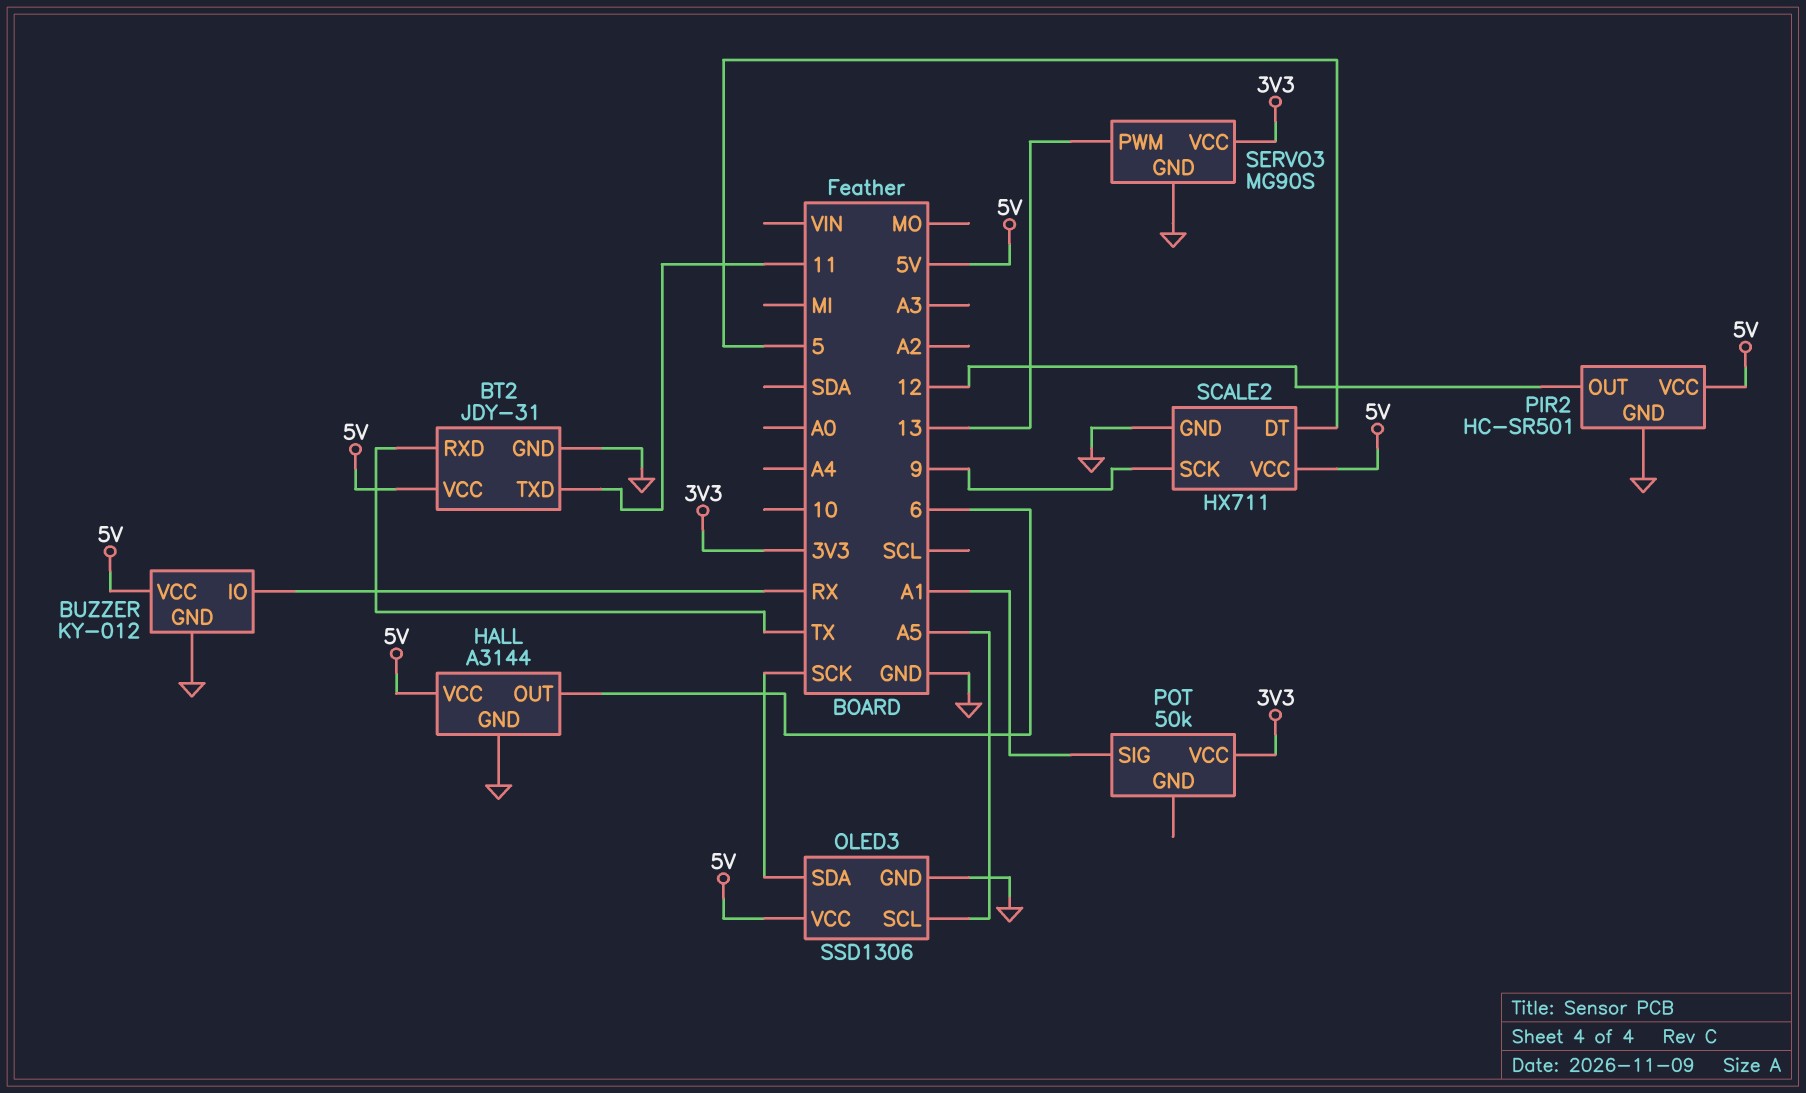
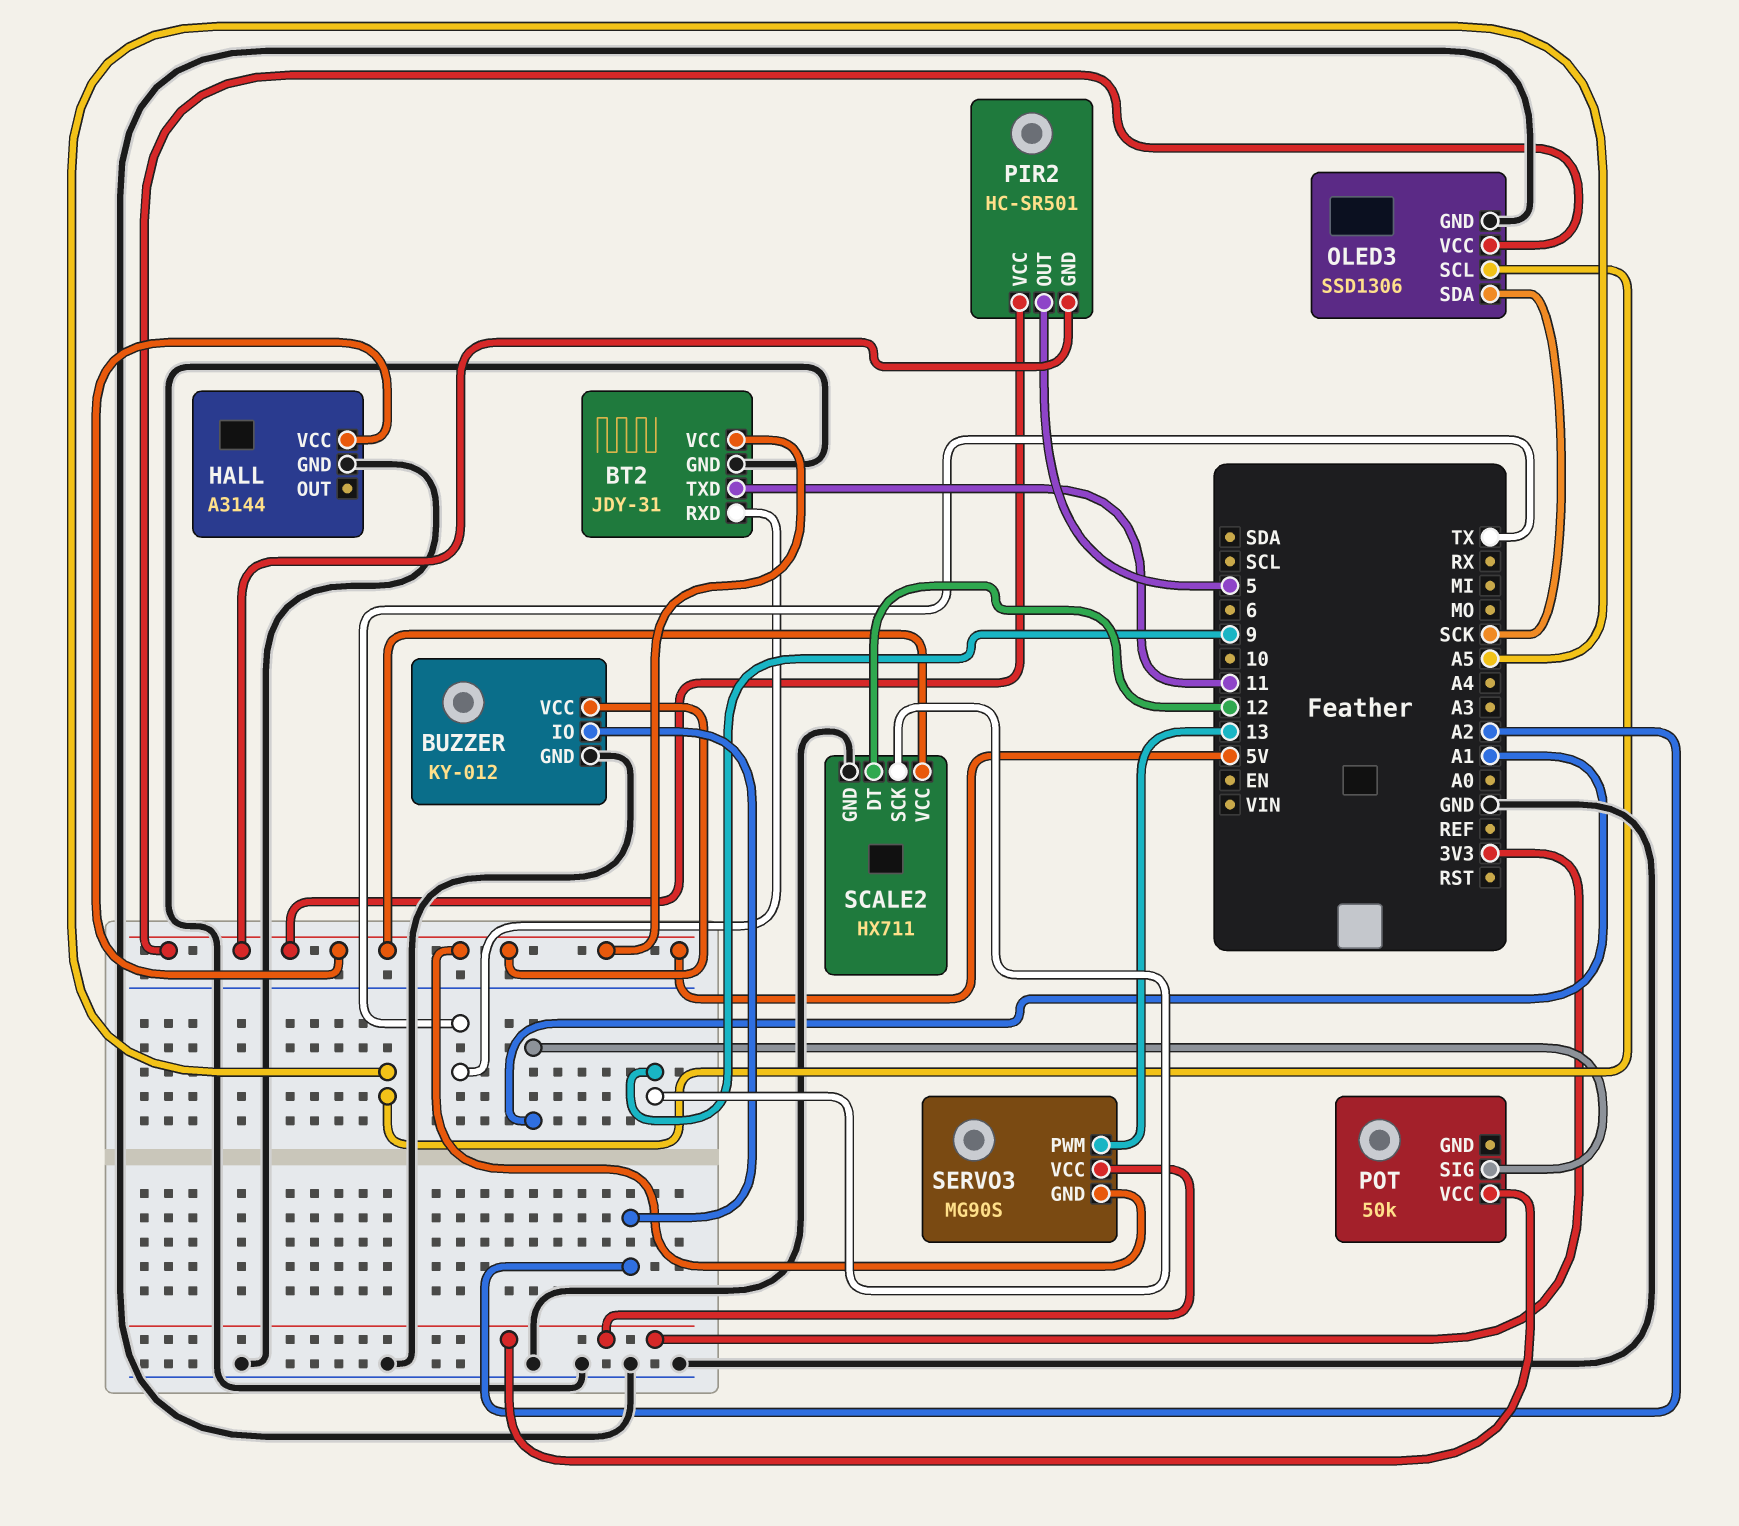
BUZZER pin IO: RX -> A2
HALL pin OUT: 6 -> none
PIR2 pin GND: GND -> 5V
PIR2 pin OUT: 12 -> 5
SCALE2 pin DT: 5 -> 12
SERVO3 pin GND: GND -> 5V

